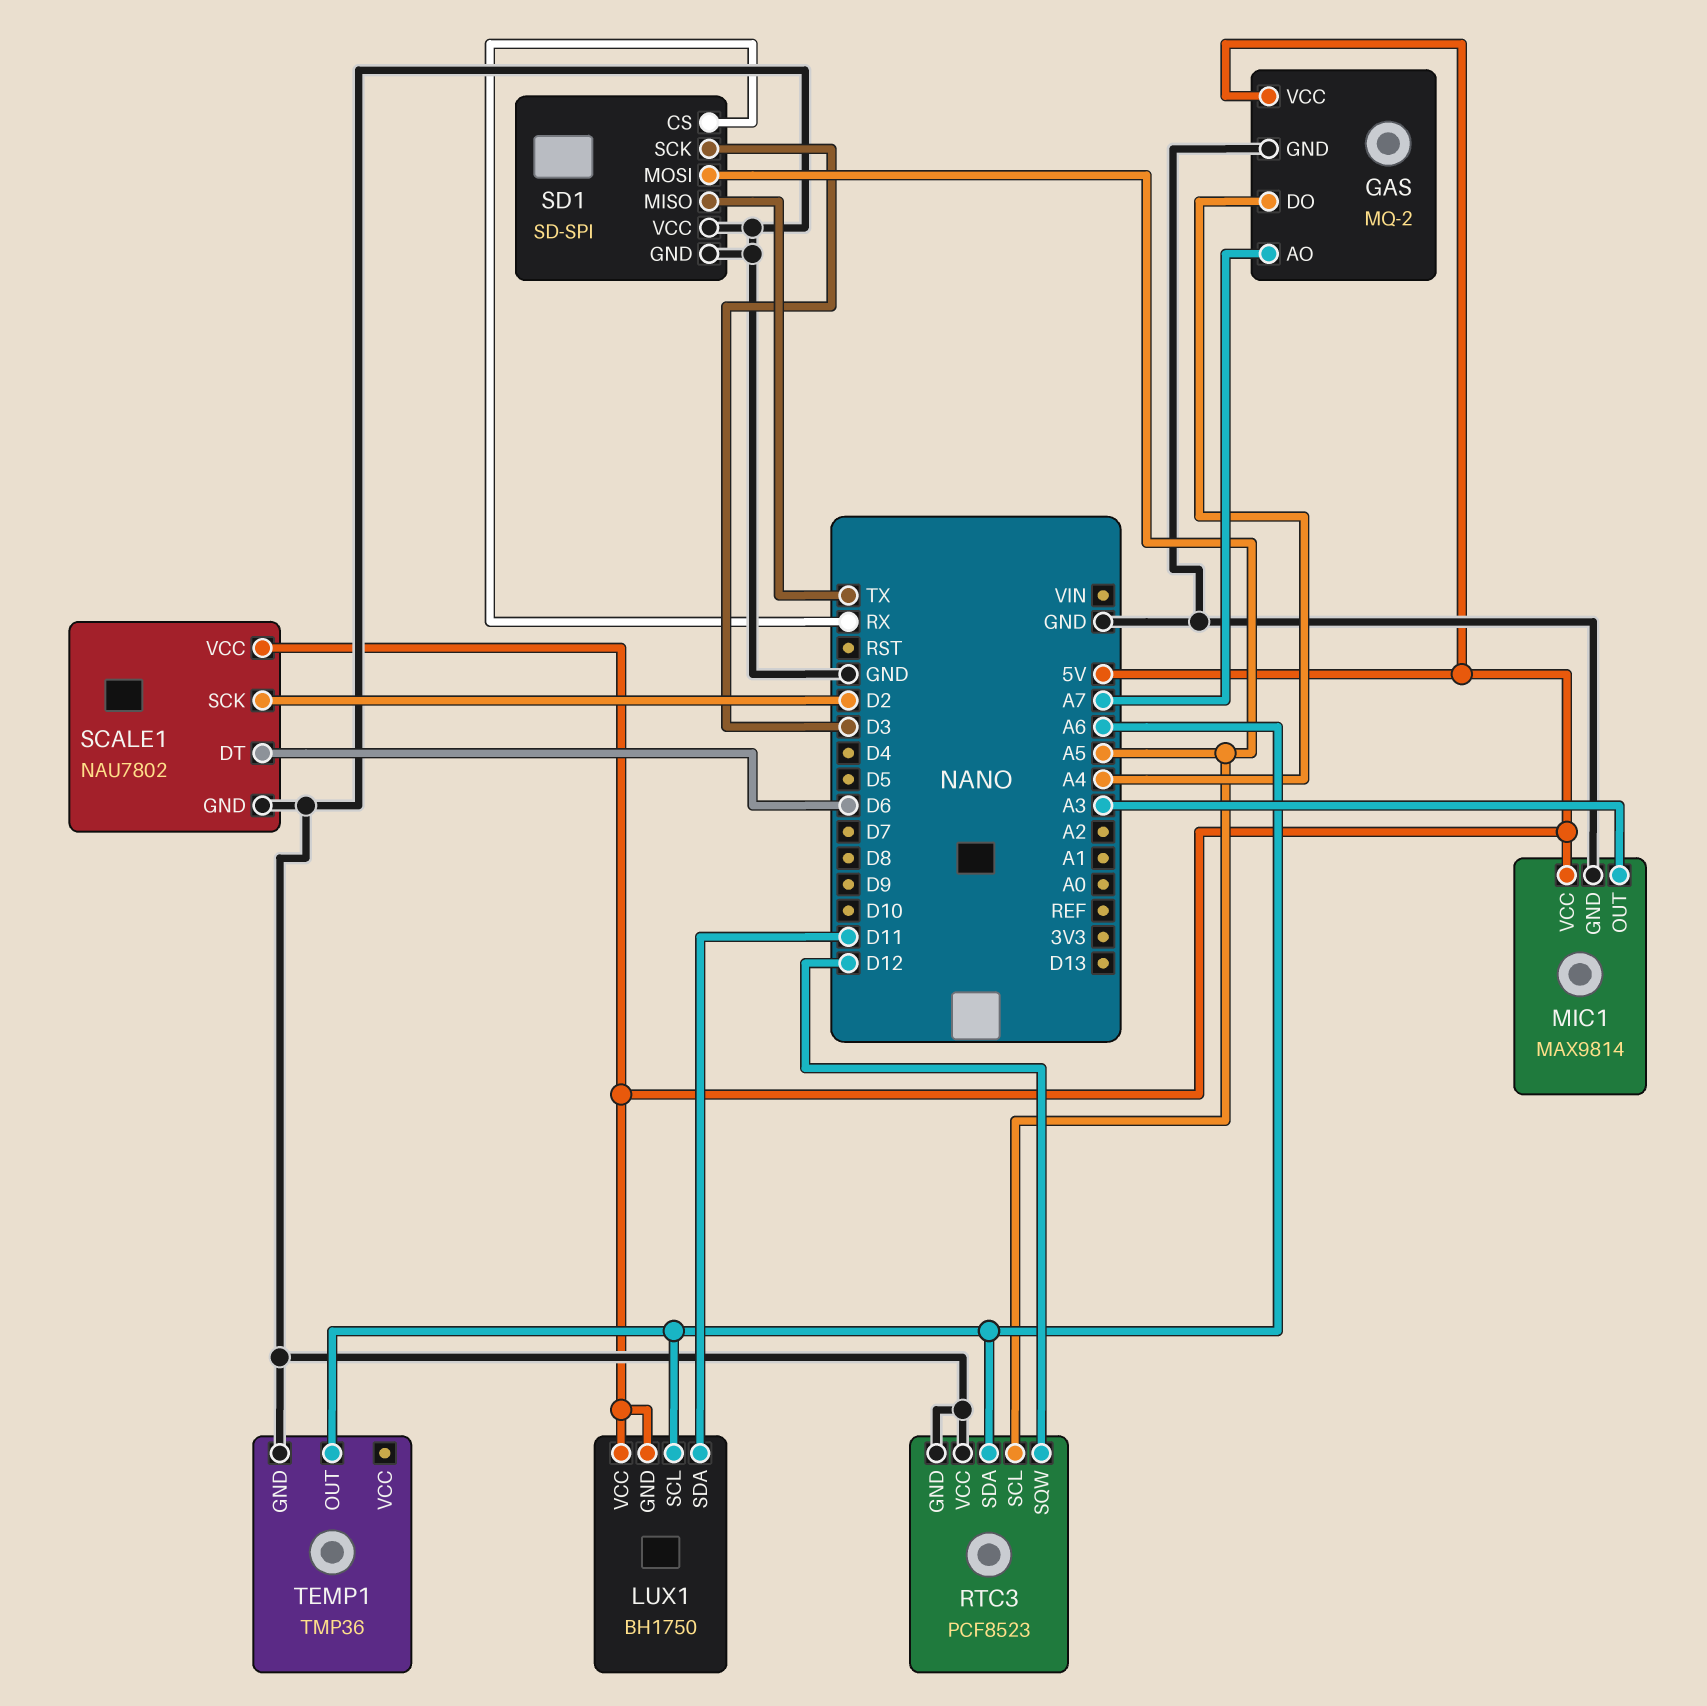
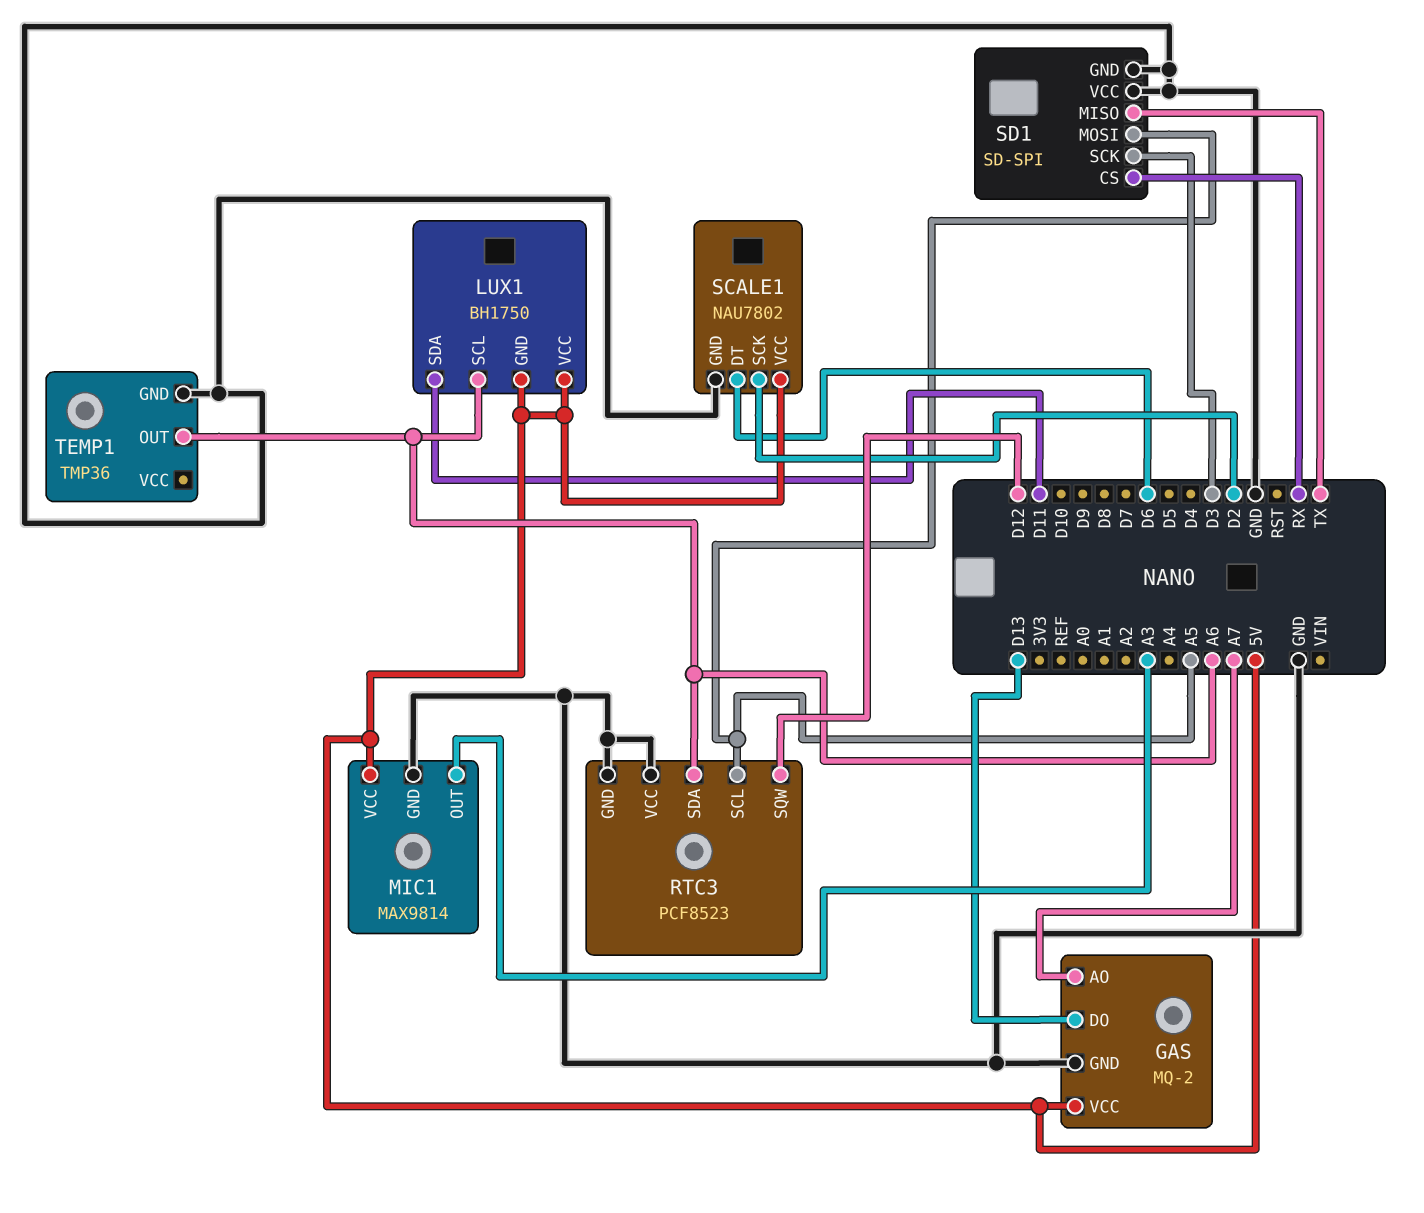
GAS pin DO: A4 -> D13

